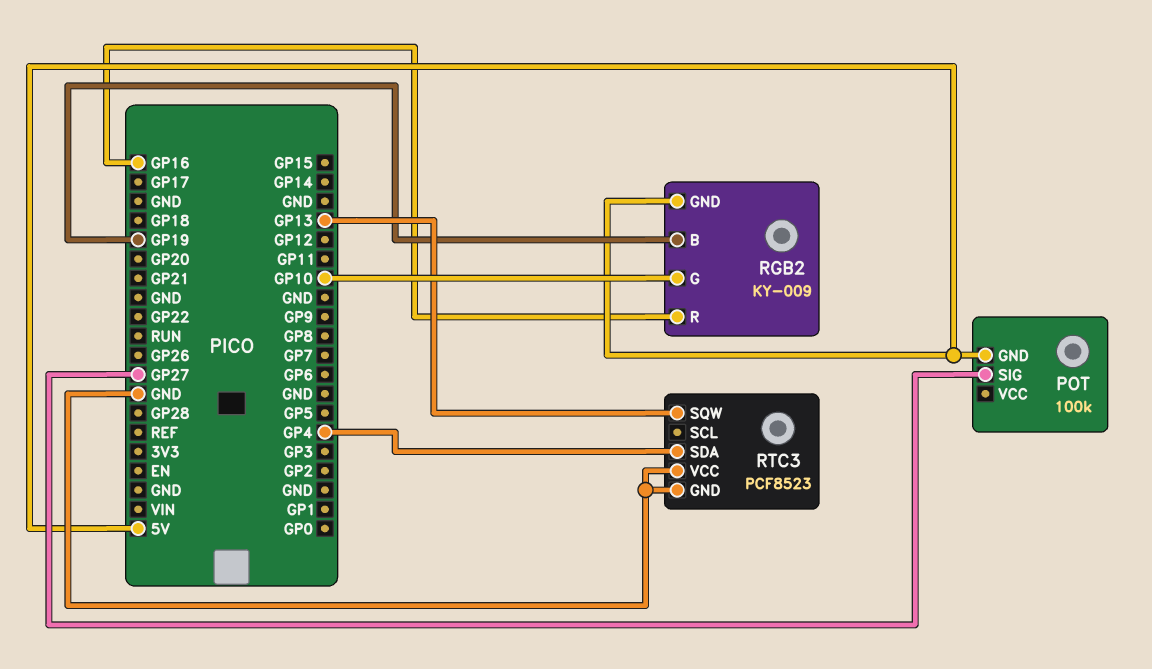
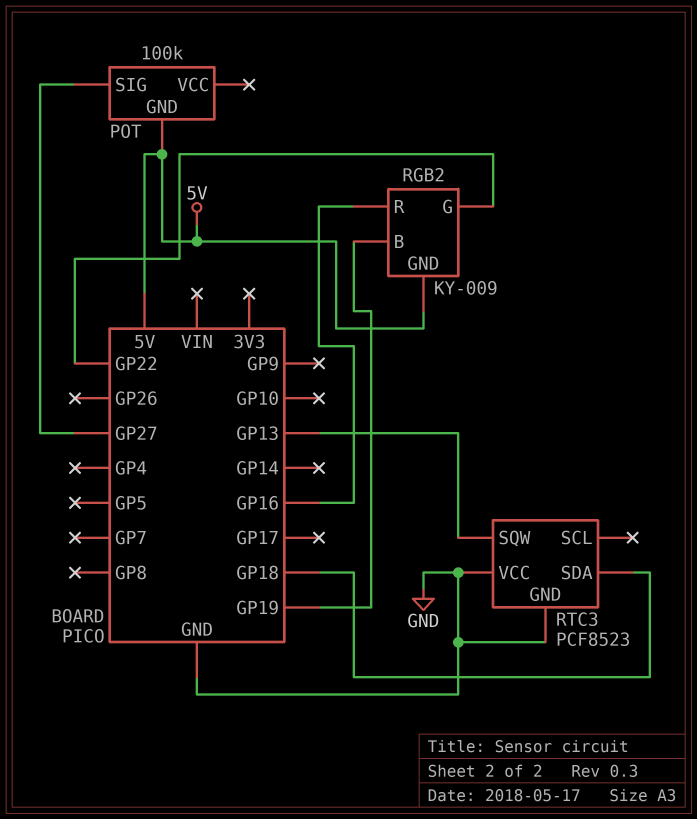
RGB2 pin G: GP10 -> GP22
RTC3 pin SDA: GP4 -> GP18

